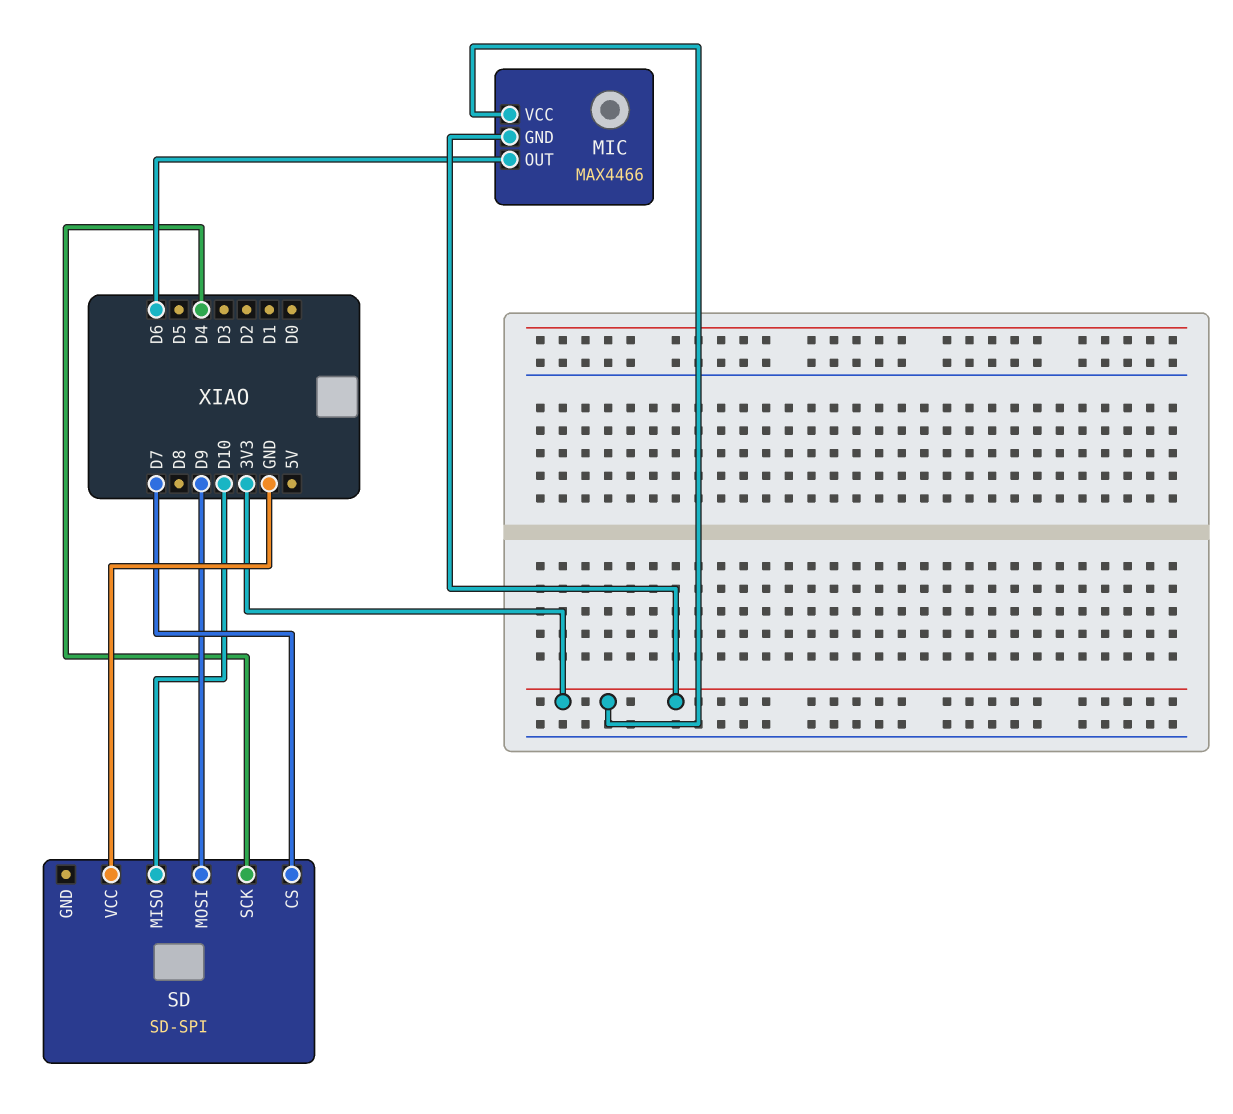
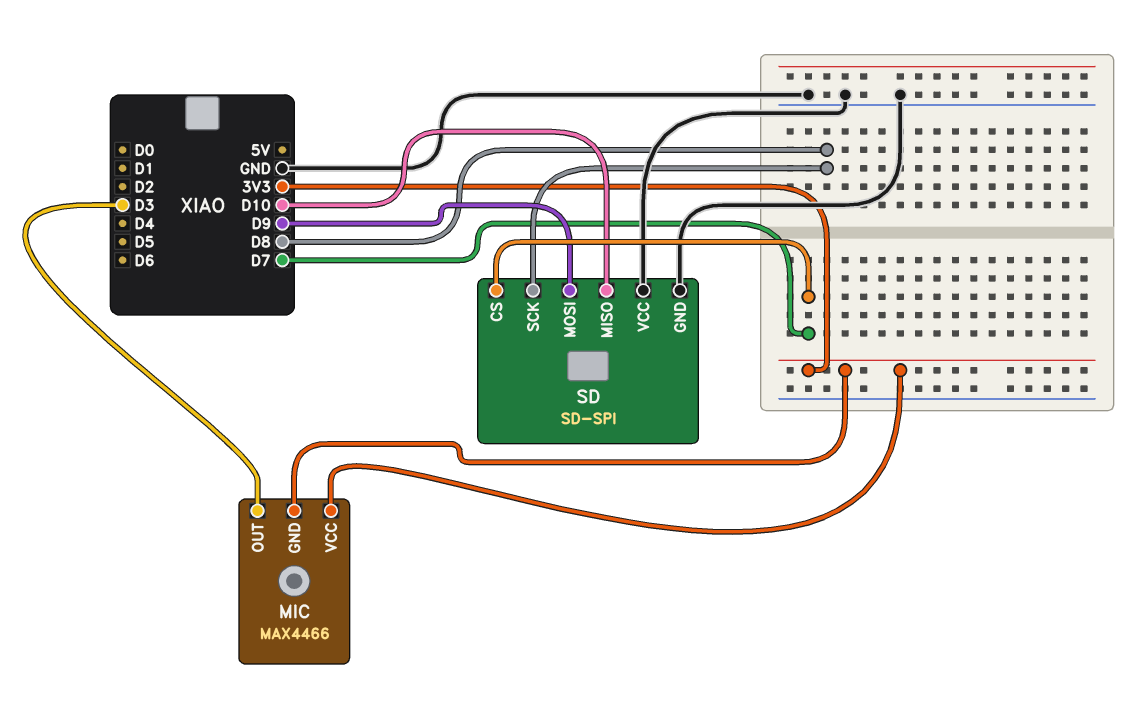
MIC pin OUT: D6 -> D3
SD pin GND: none -> GND
SD pin SCK: D4 -> D8

